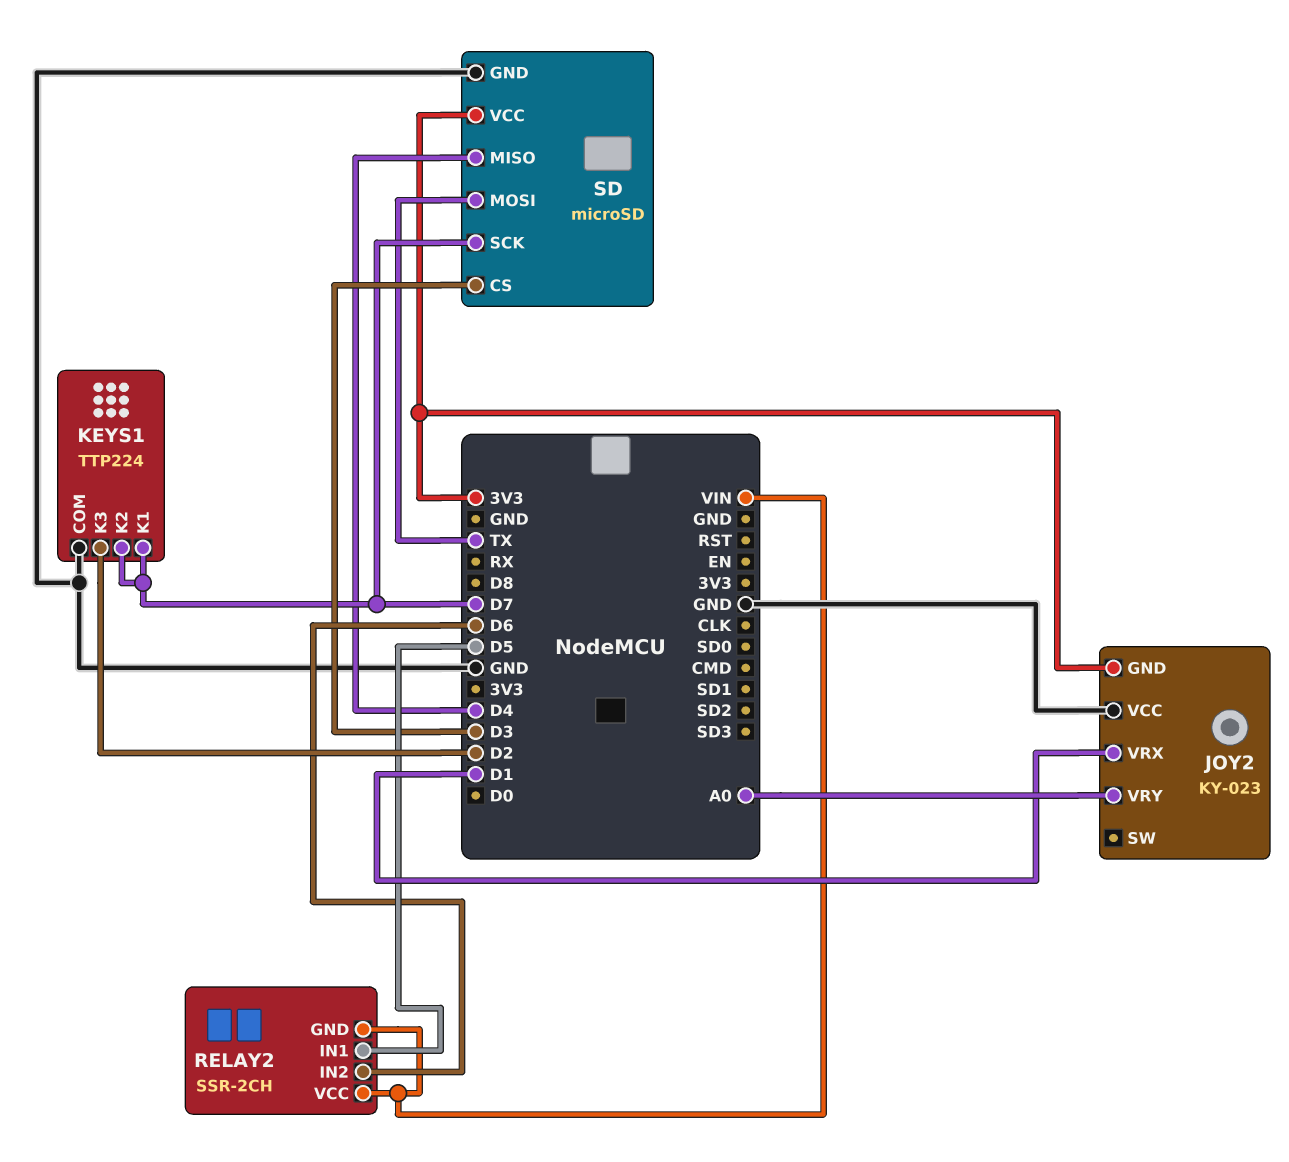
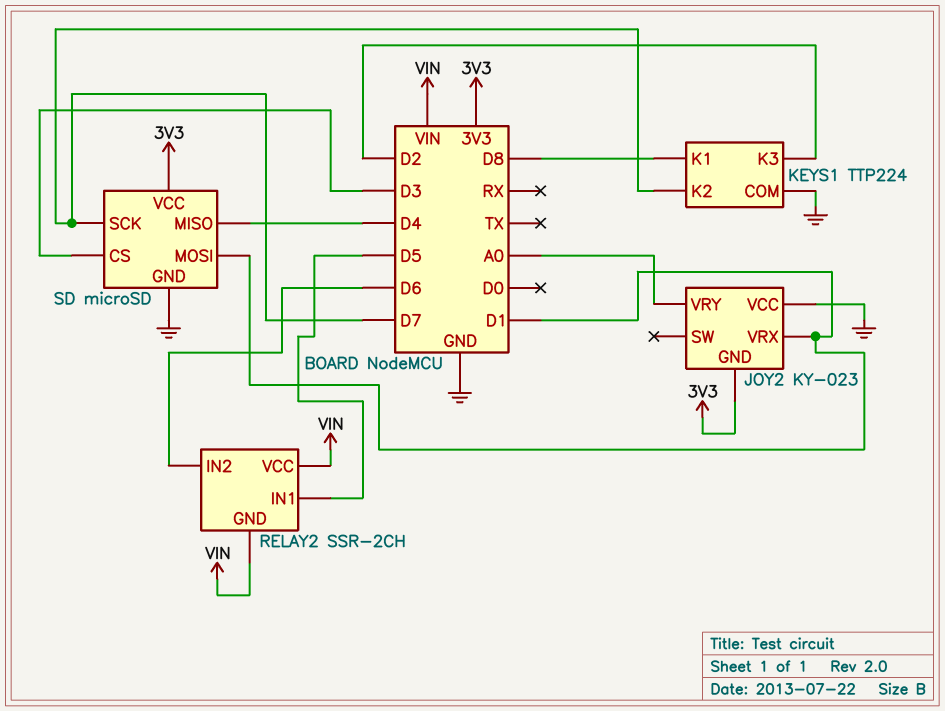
KEYS1 pin K1: D7 -> D8
SD pin MOSI: TX -> D1

